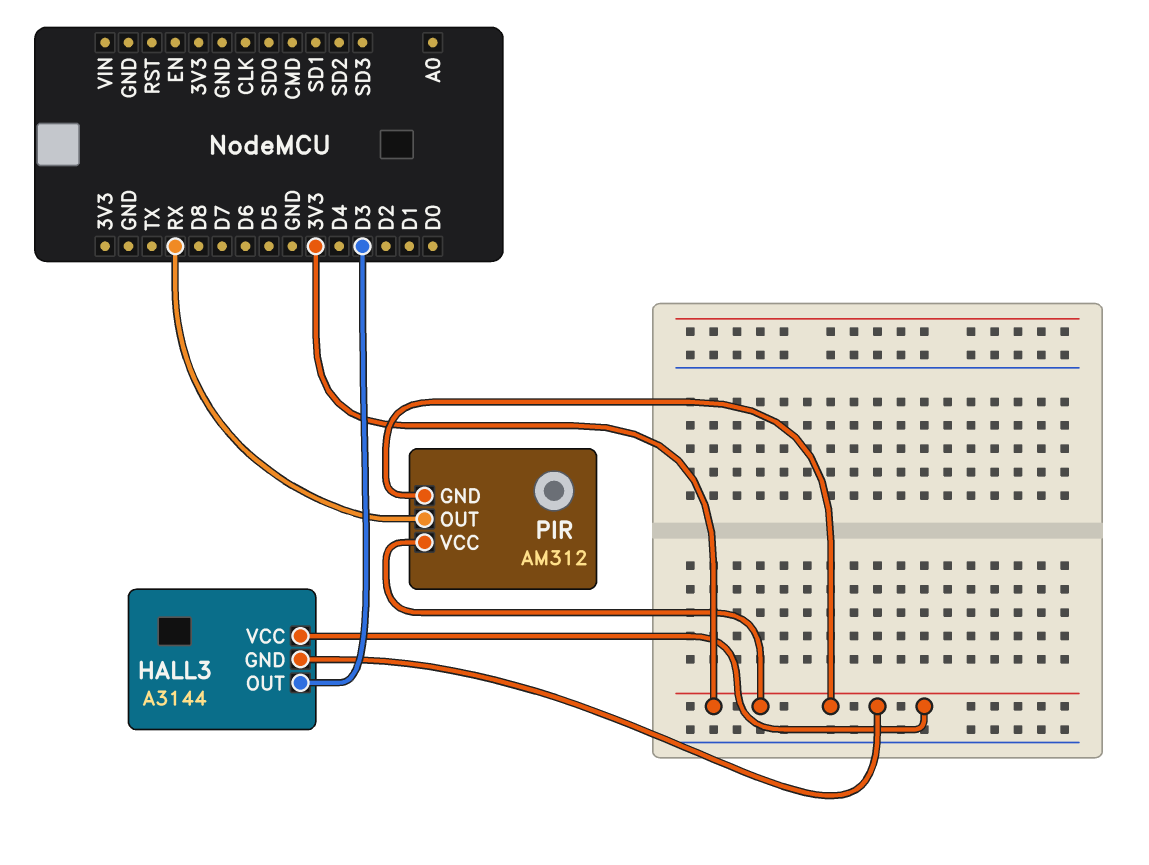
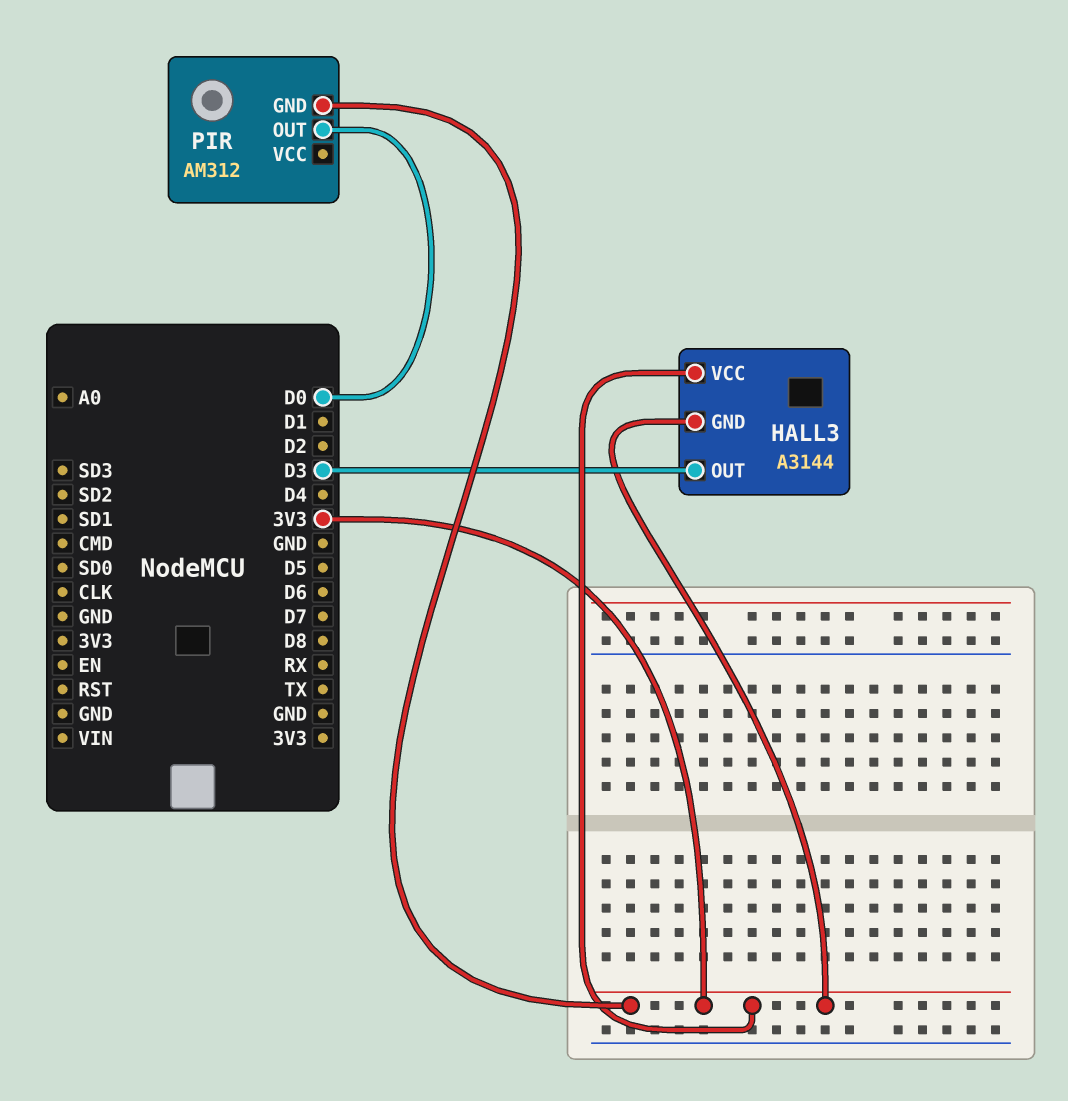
PIR pin OUT: RX -> D0
PIR pin VCC: 3V3 -> none

